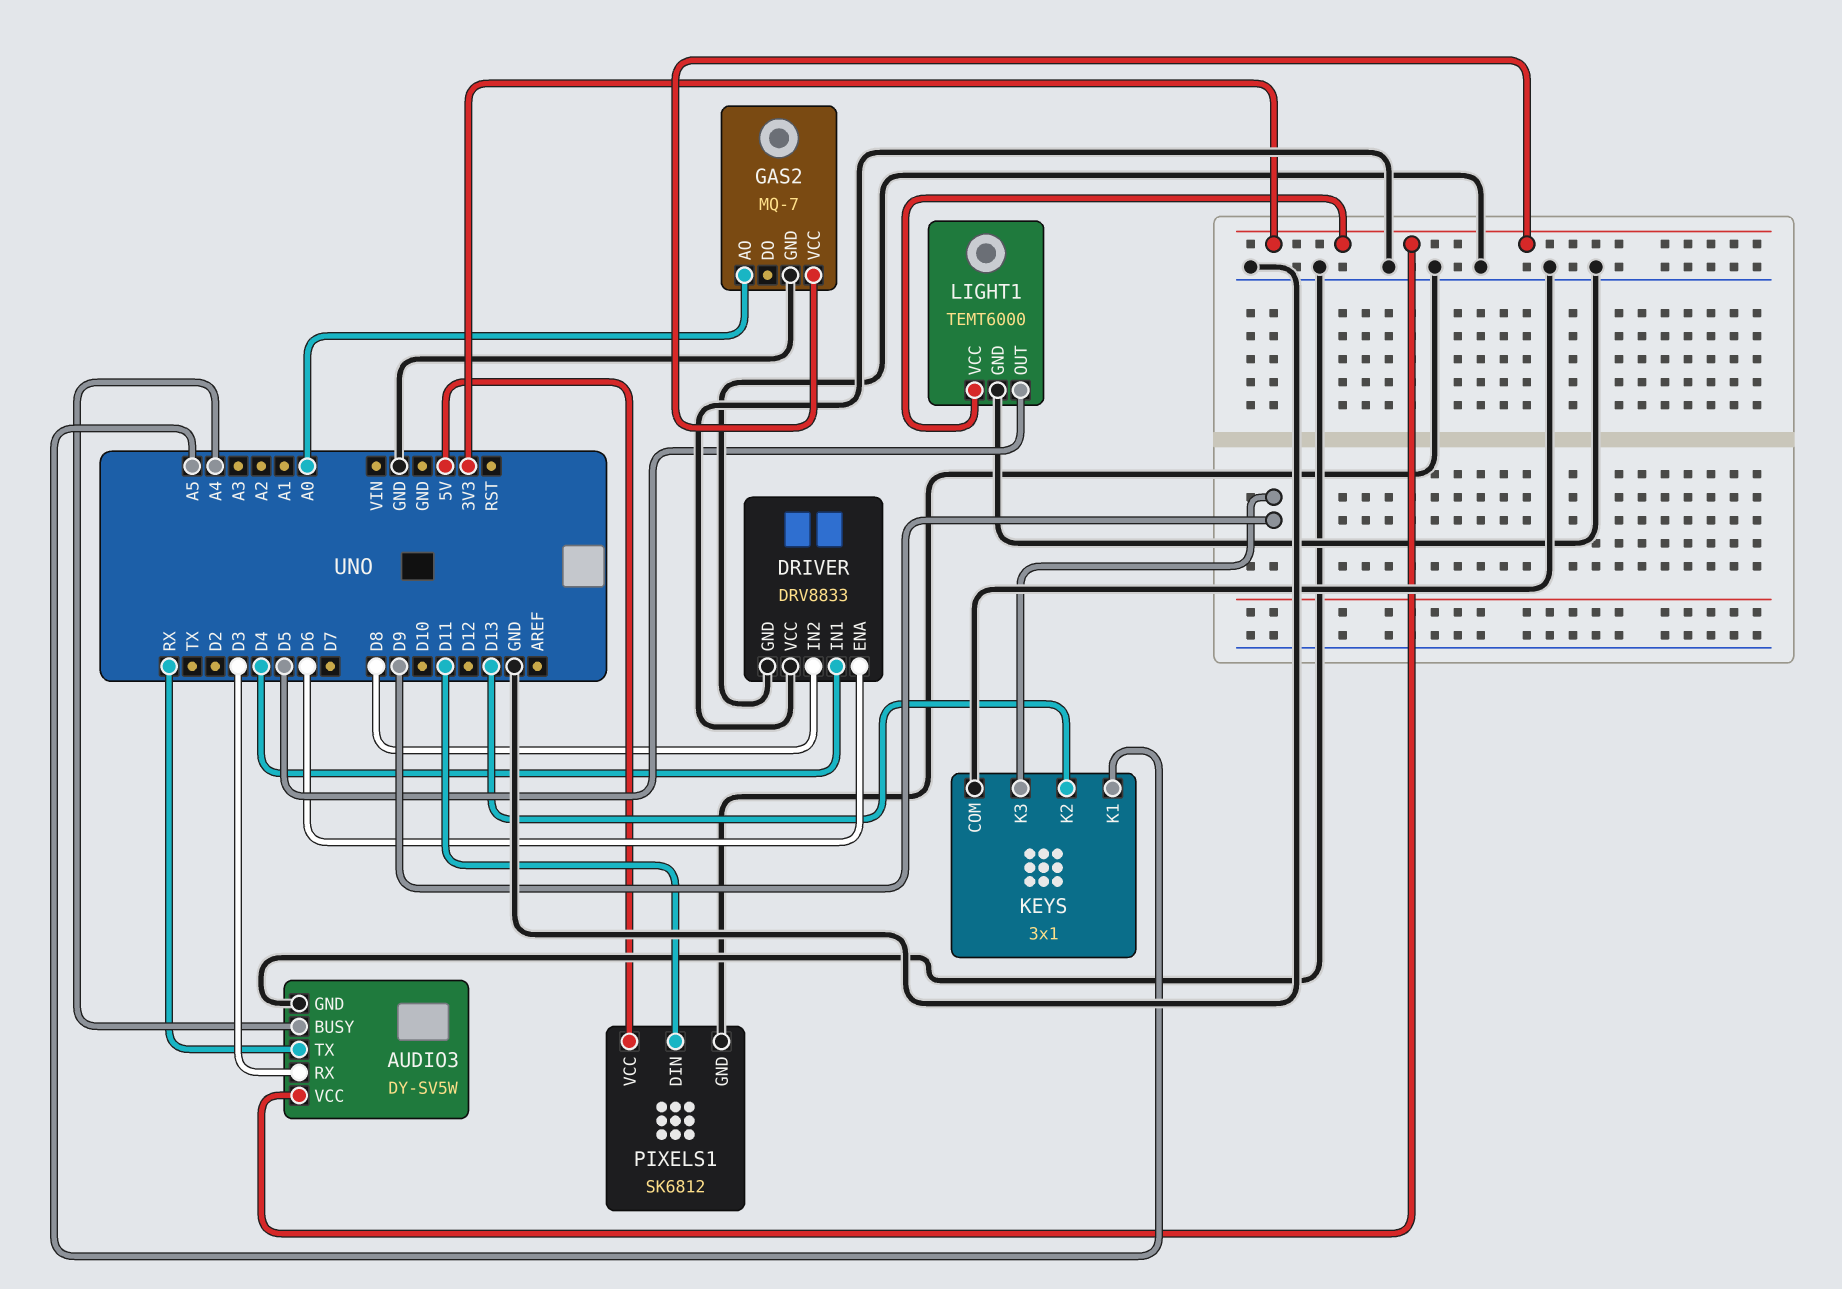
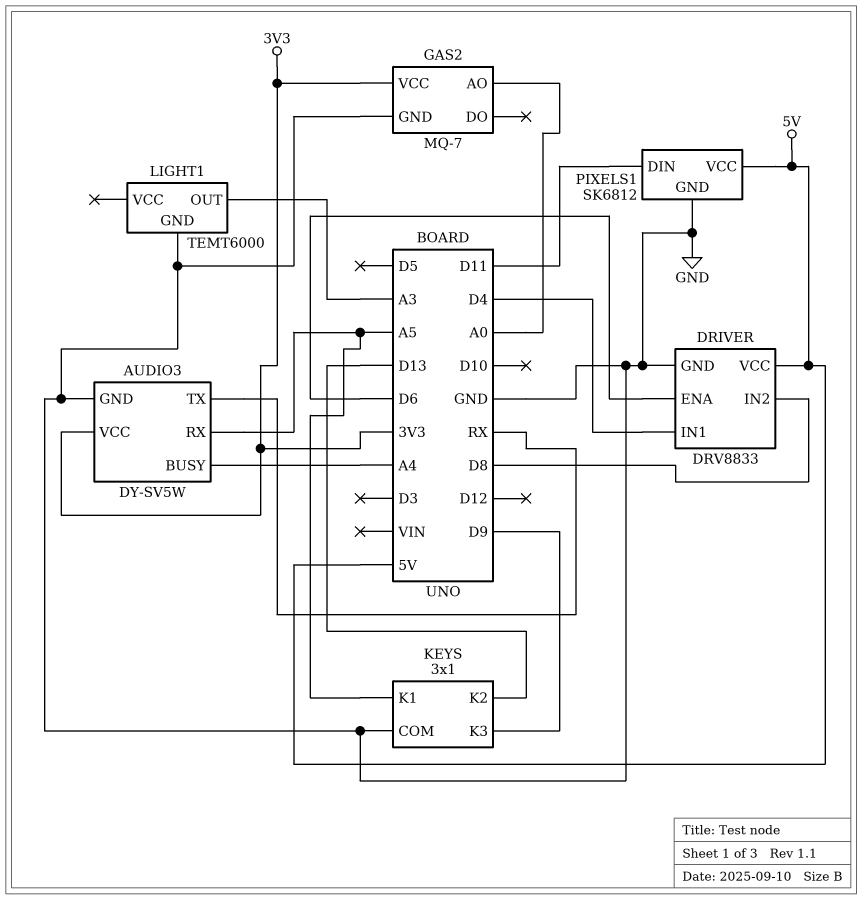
AUDIO3 pin RX: D3 -> A5
DRIVER pin VCC: GND -> 5V
LIGHT1 pin OUT: D5 -> A3
LIGHT1 pin VCC: 3V3 -> none

